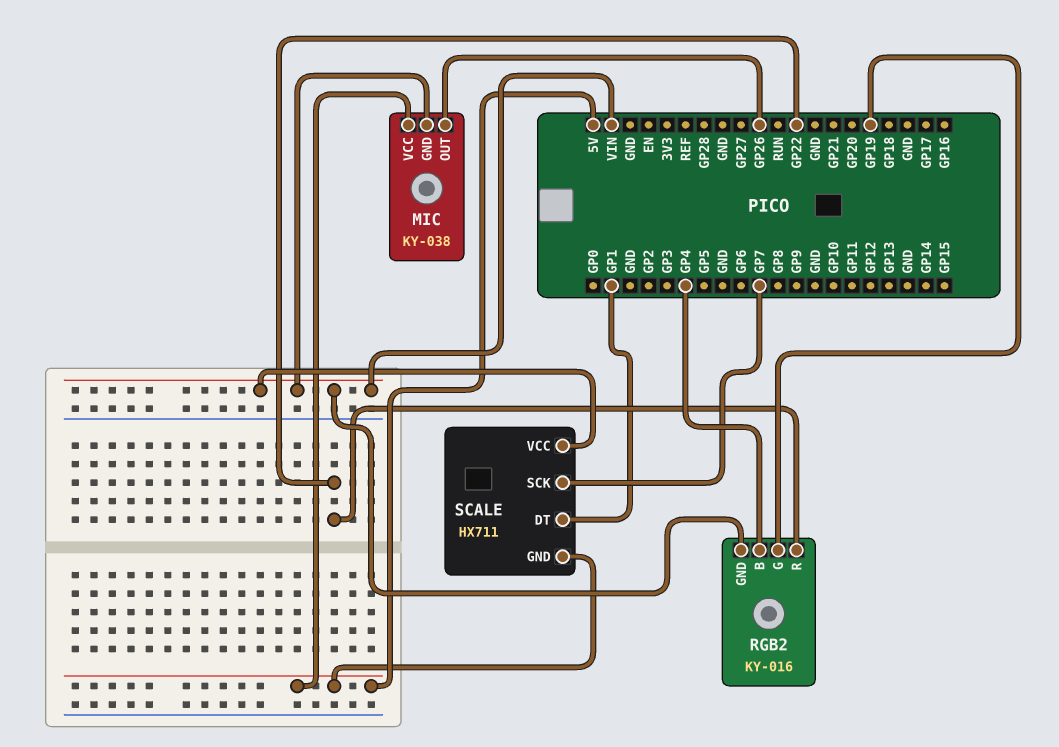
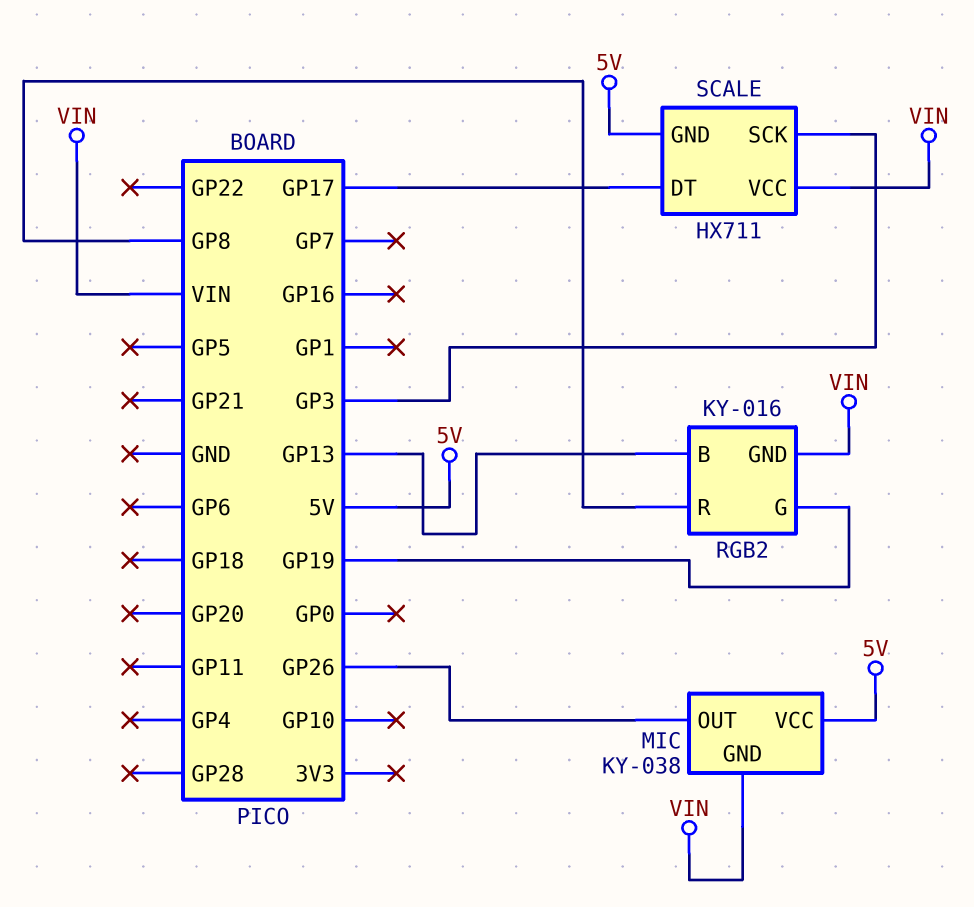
RGB2 pin B: GP4 -> GP13
RGB2 pin R: GP22 -> GP8
SCALE pin DT: GP1 -> GP17
SCALE pin SCK: GP7 -> GP3

